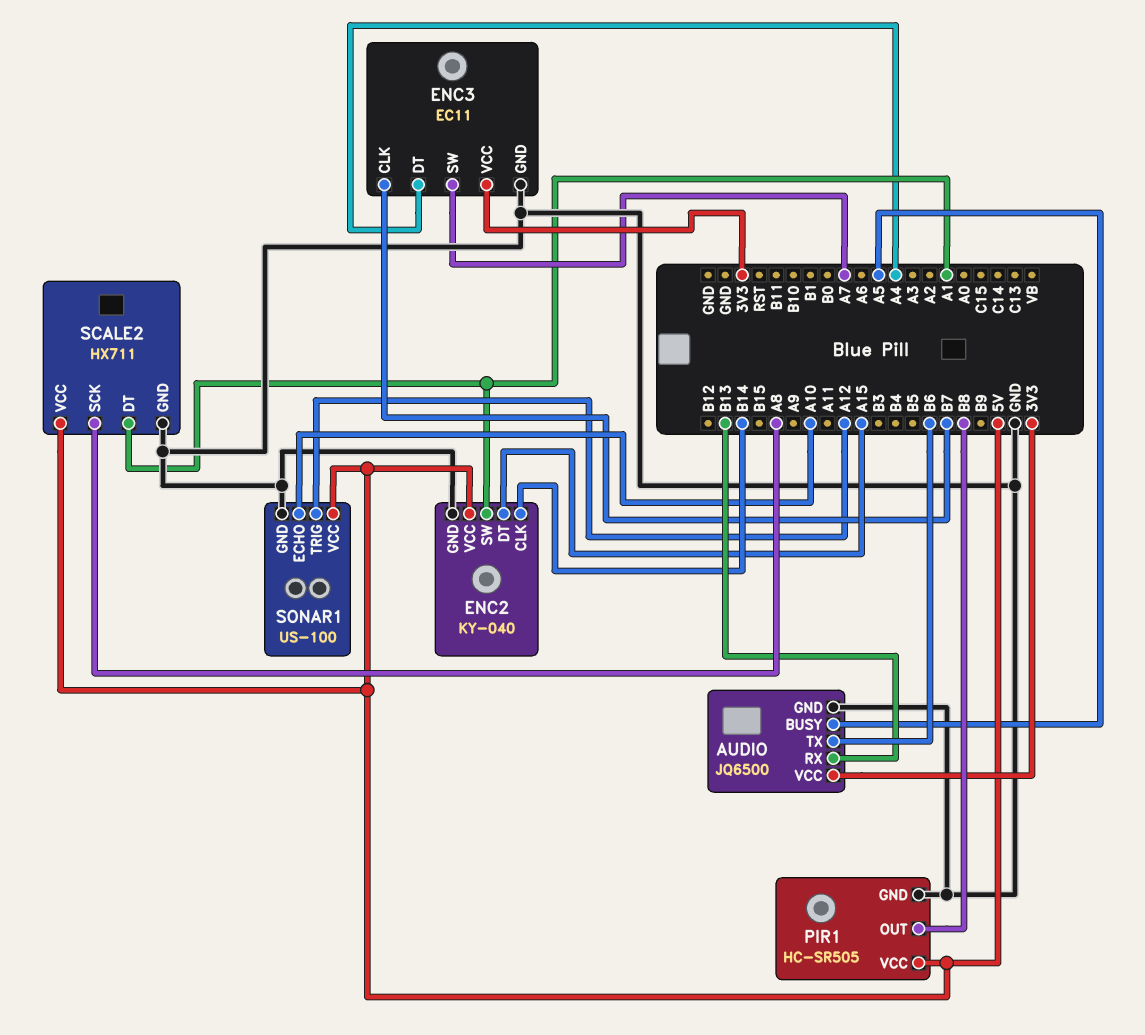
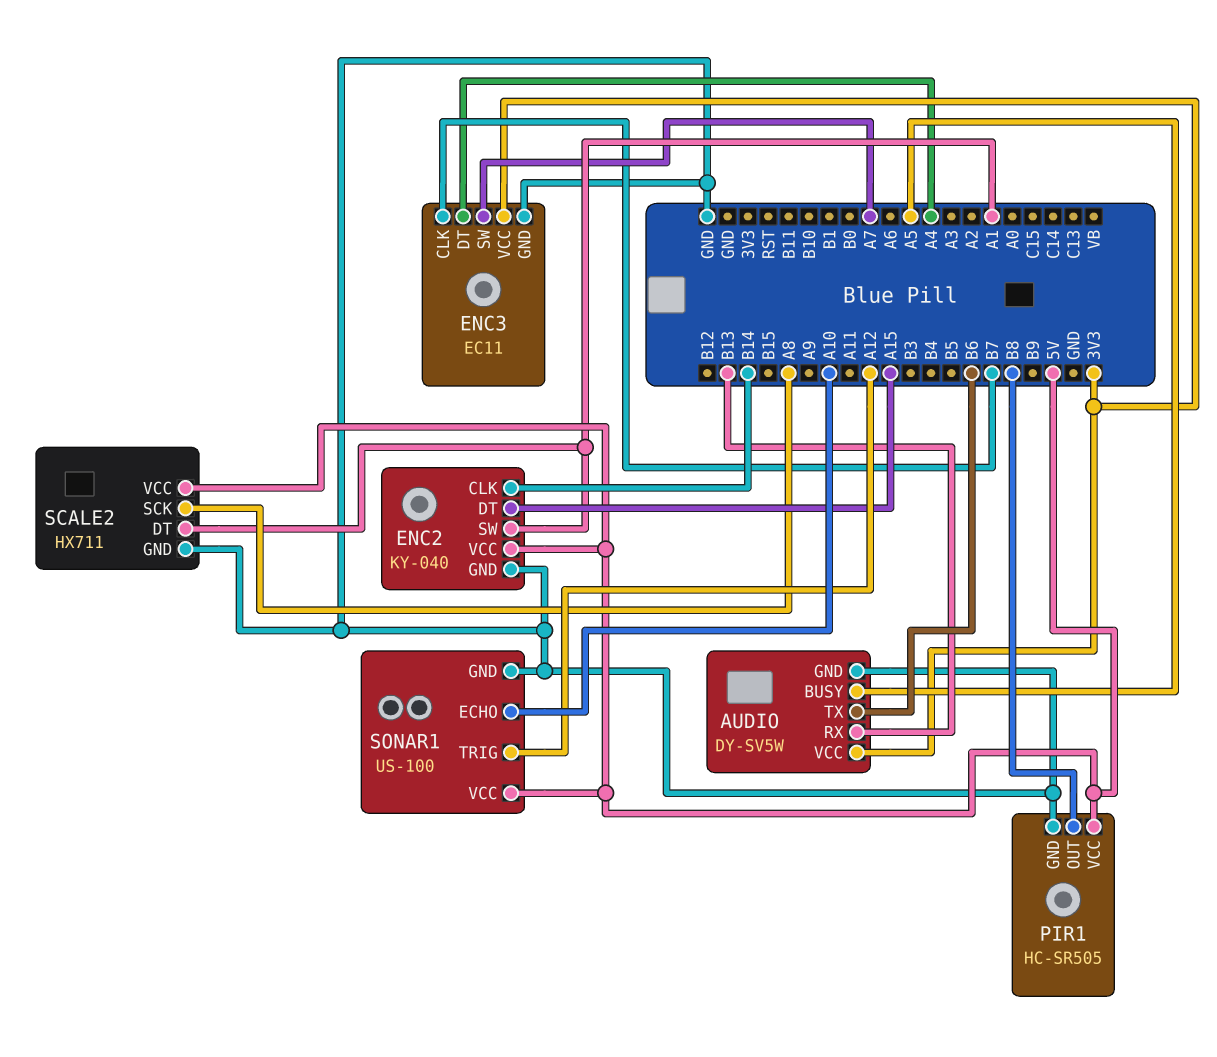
AUDIO: JQ6500 -> DY-SV5W

